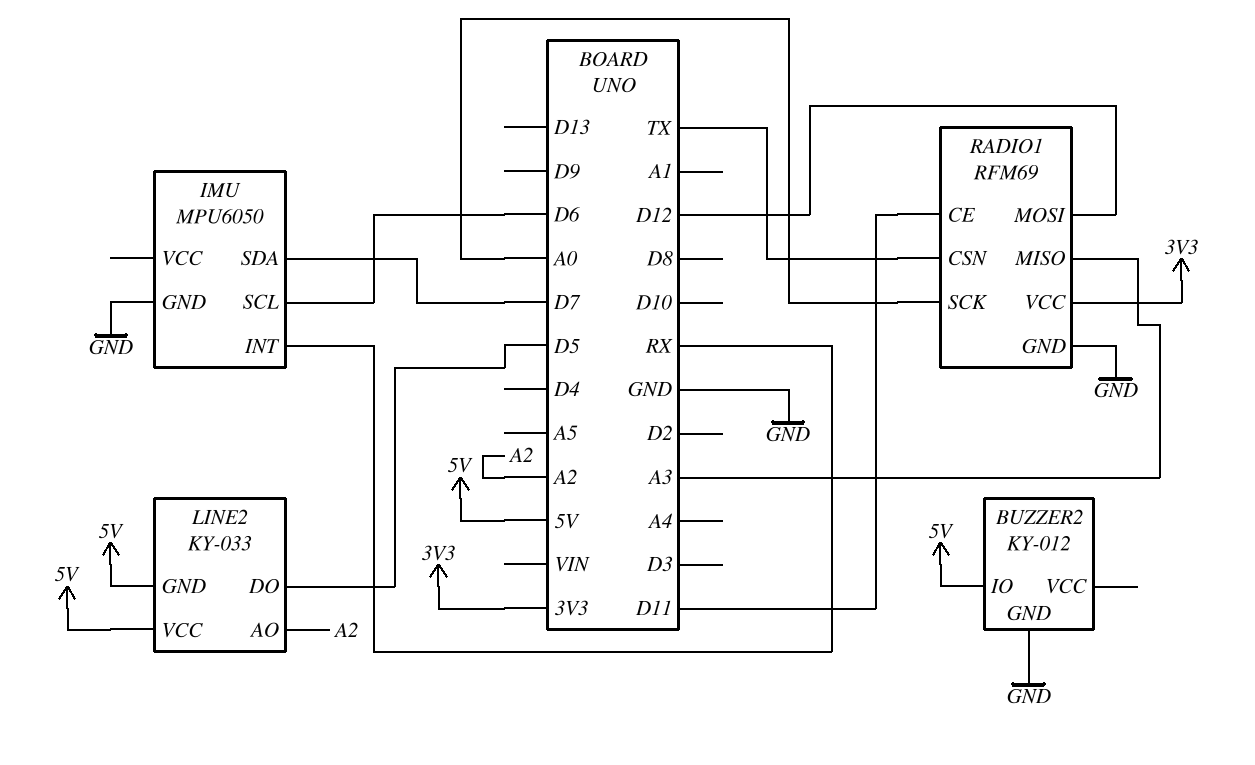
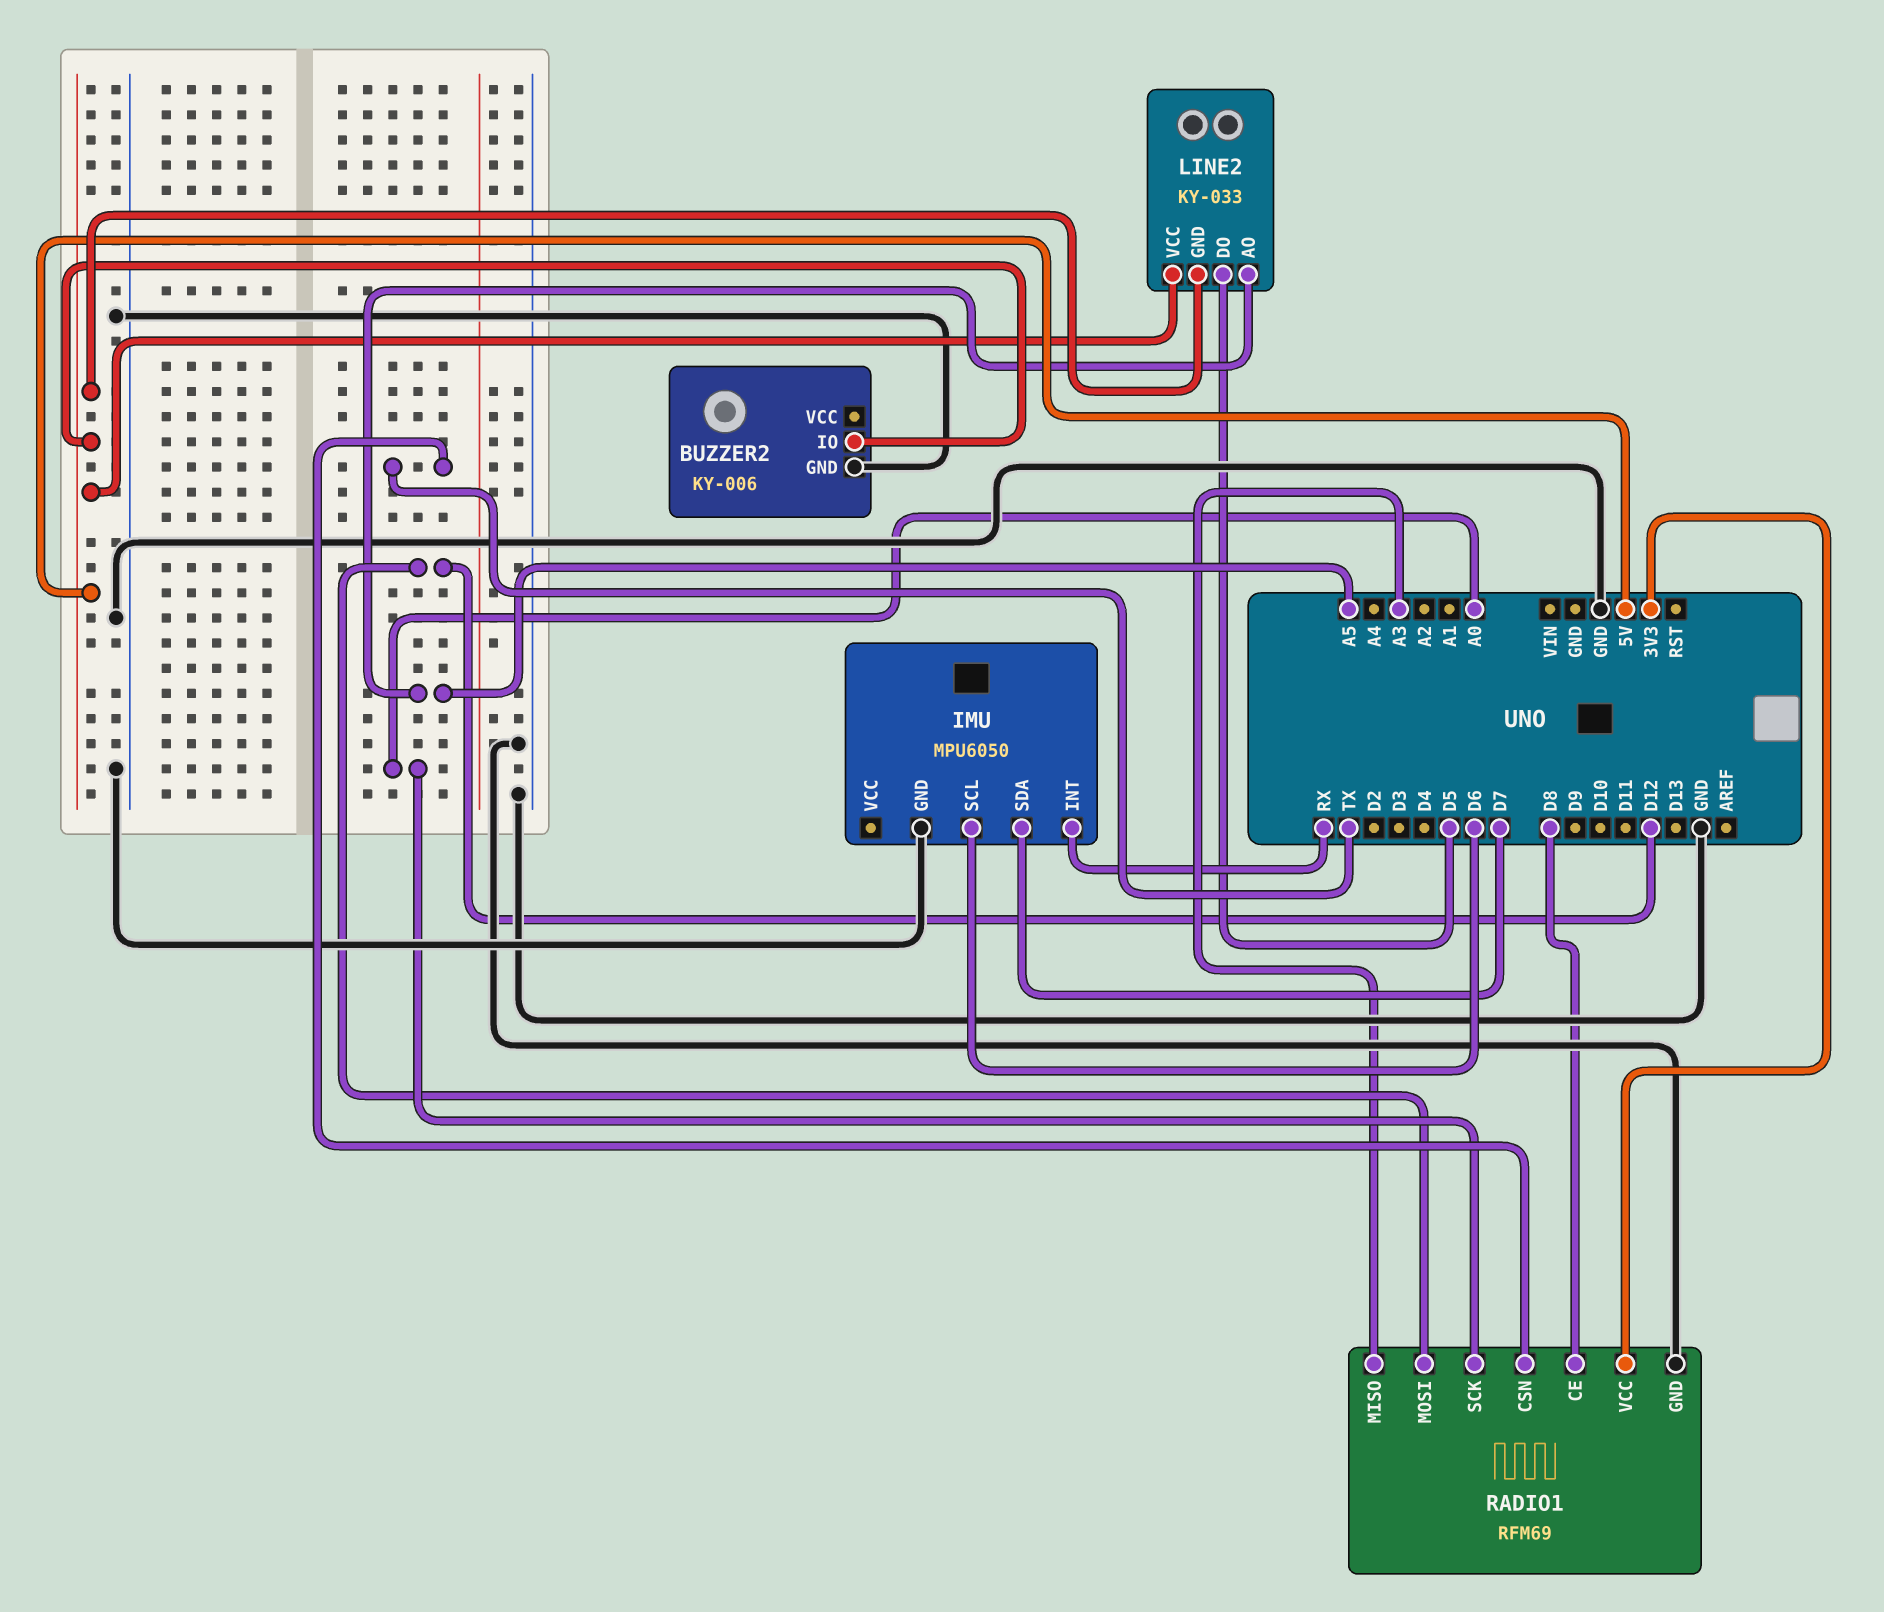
BUZZER2: KY-012 -> KY-006
LINE2 pin AO: A2 -> A5
RADIO1 pin CE: D11 -> D8

